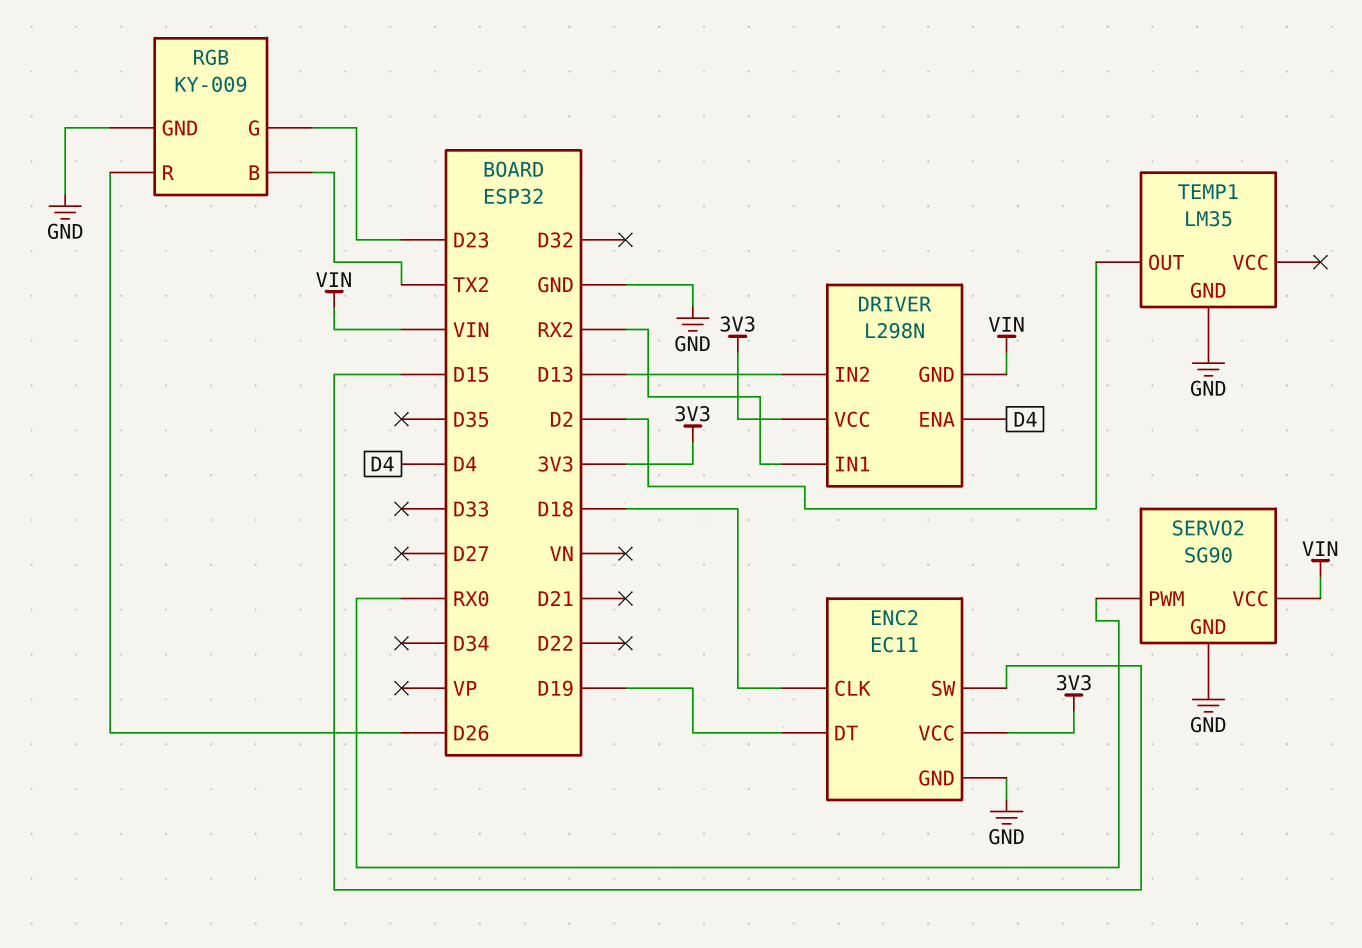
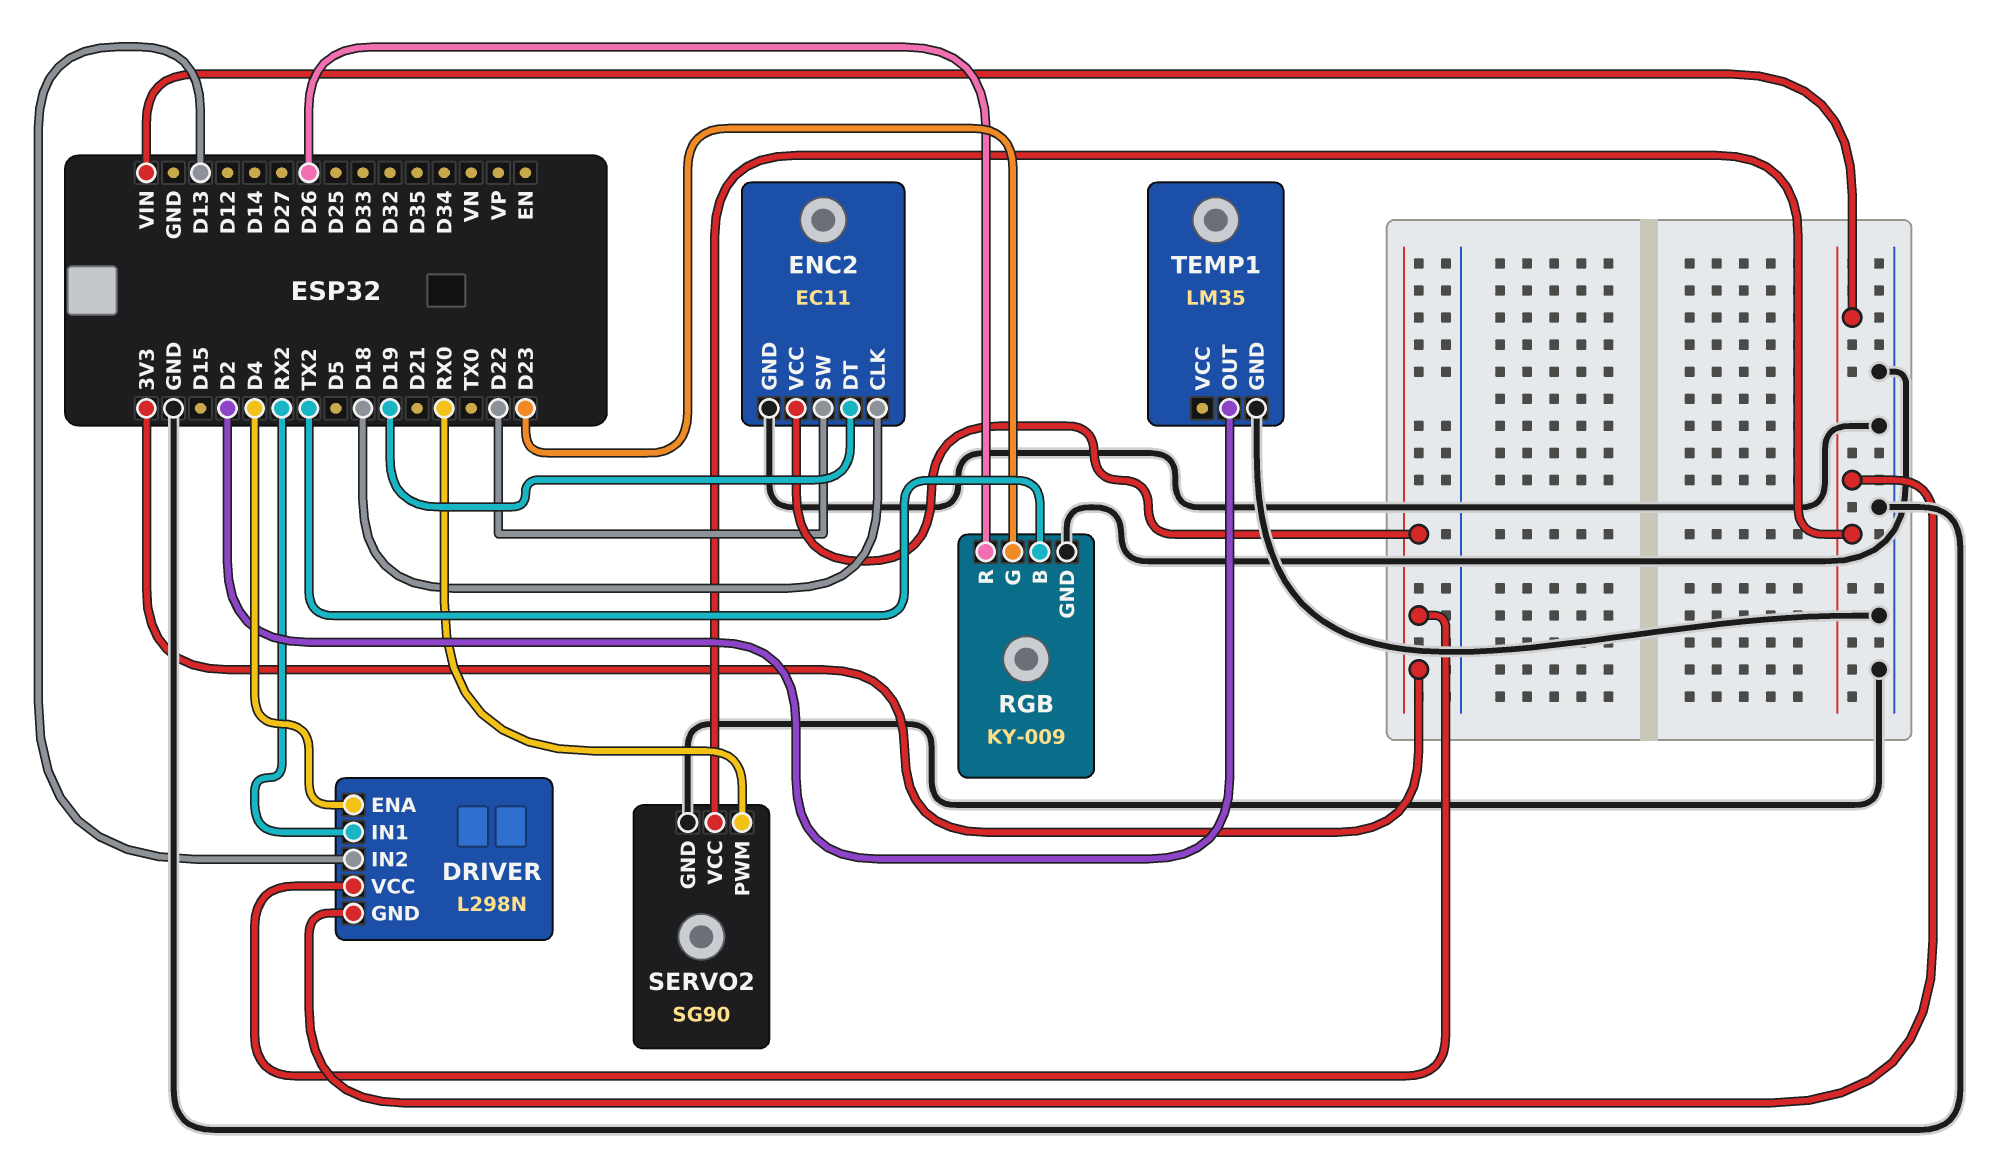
ENC2 pin SW: D15 -> D22

